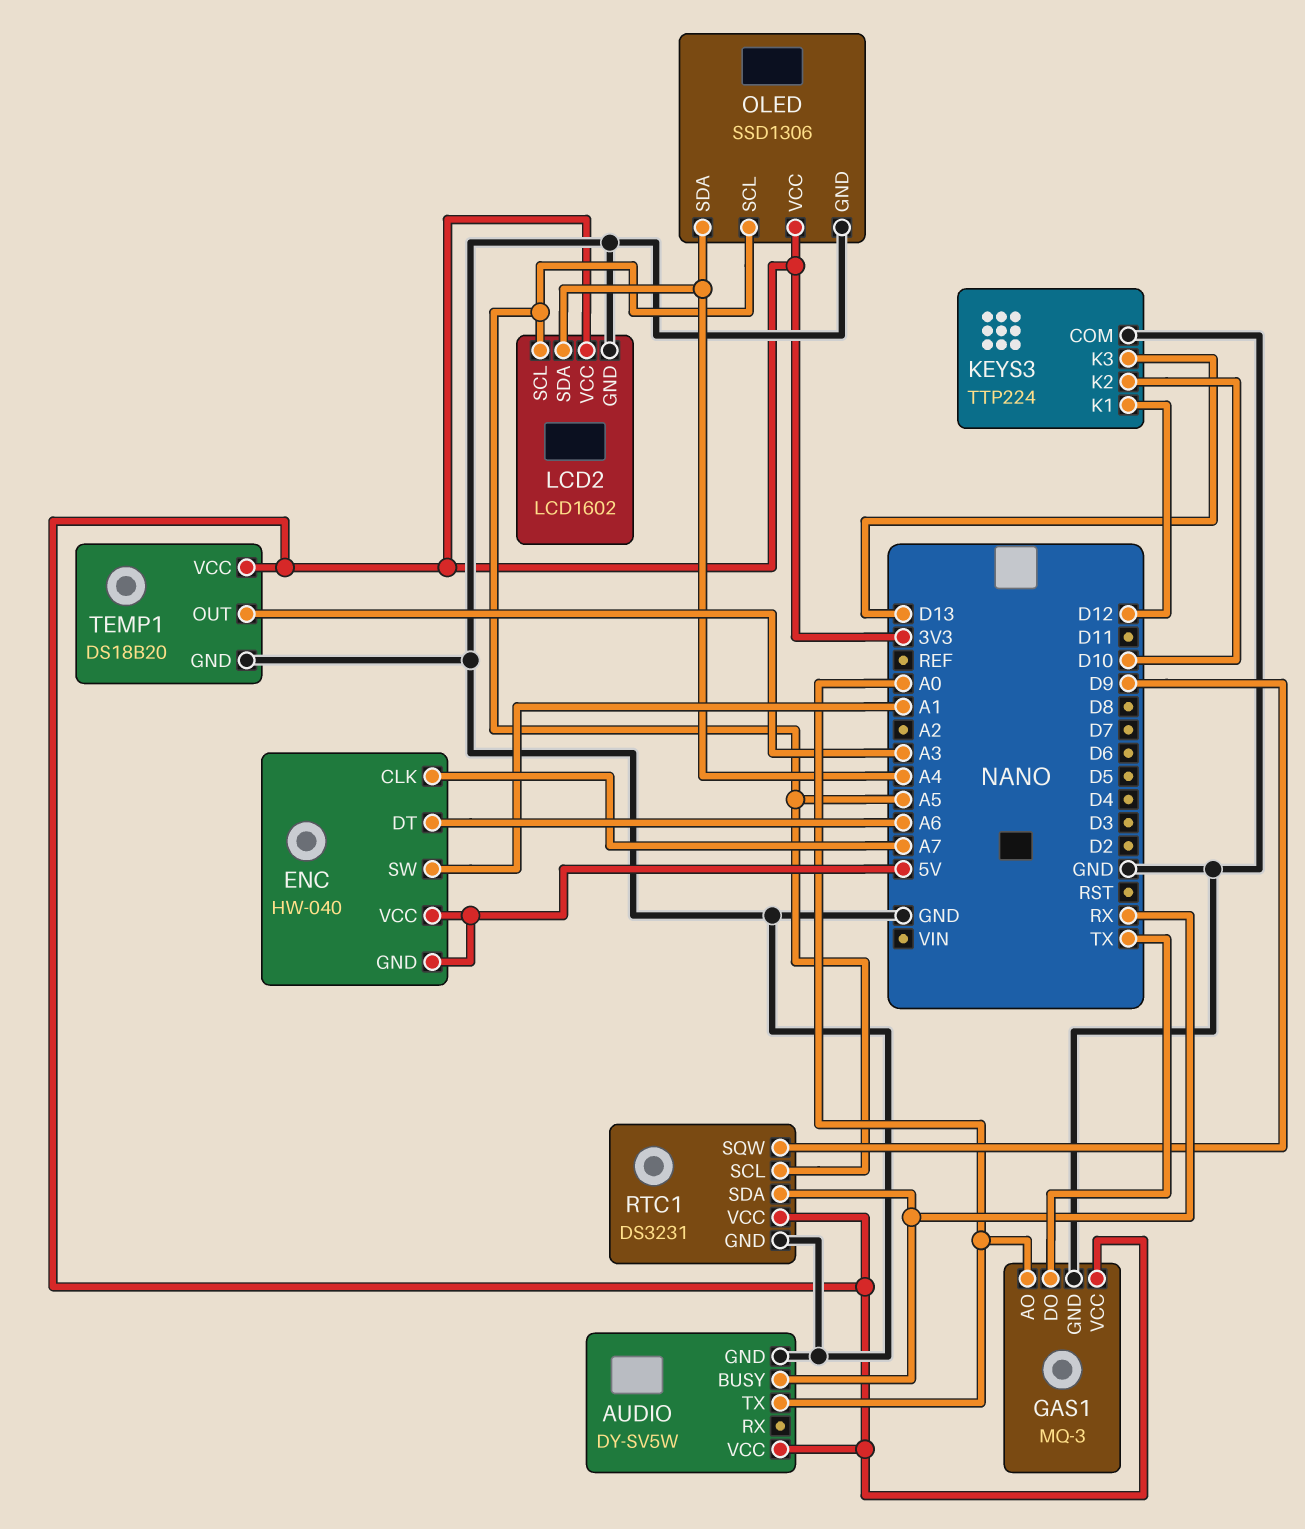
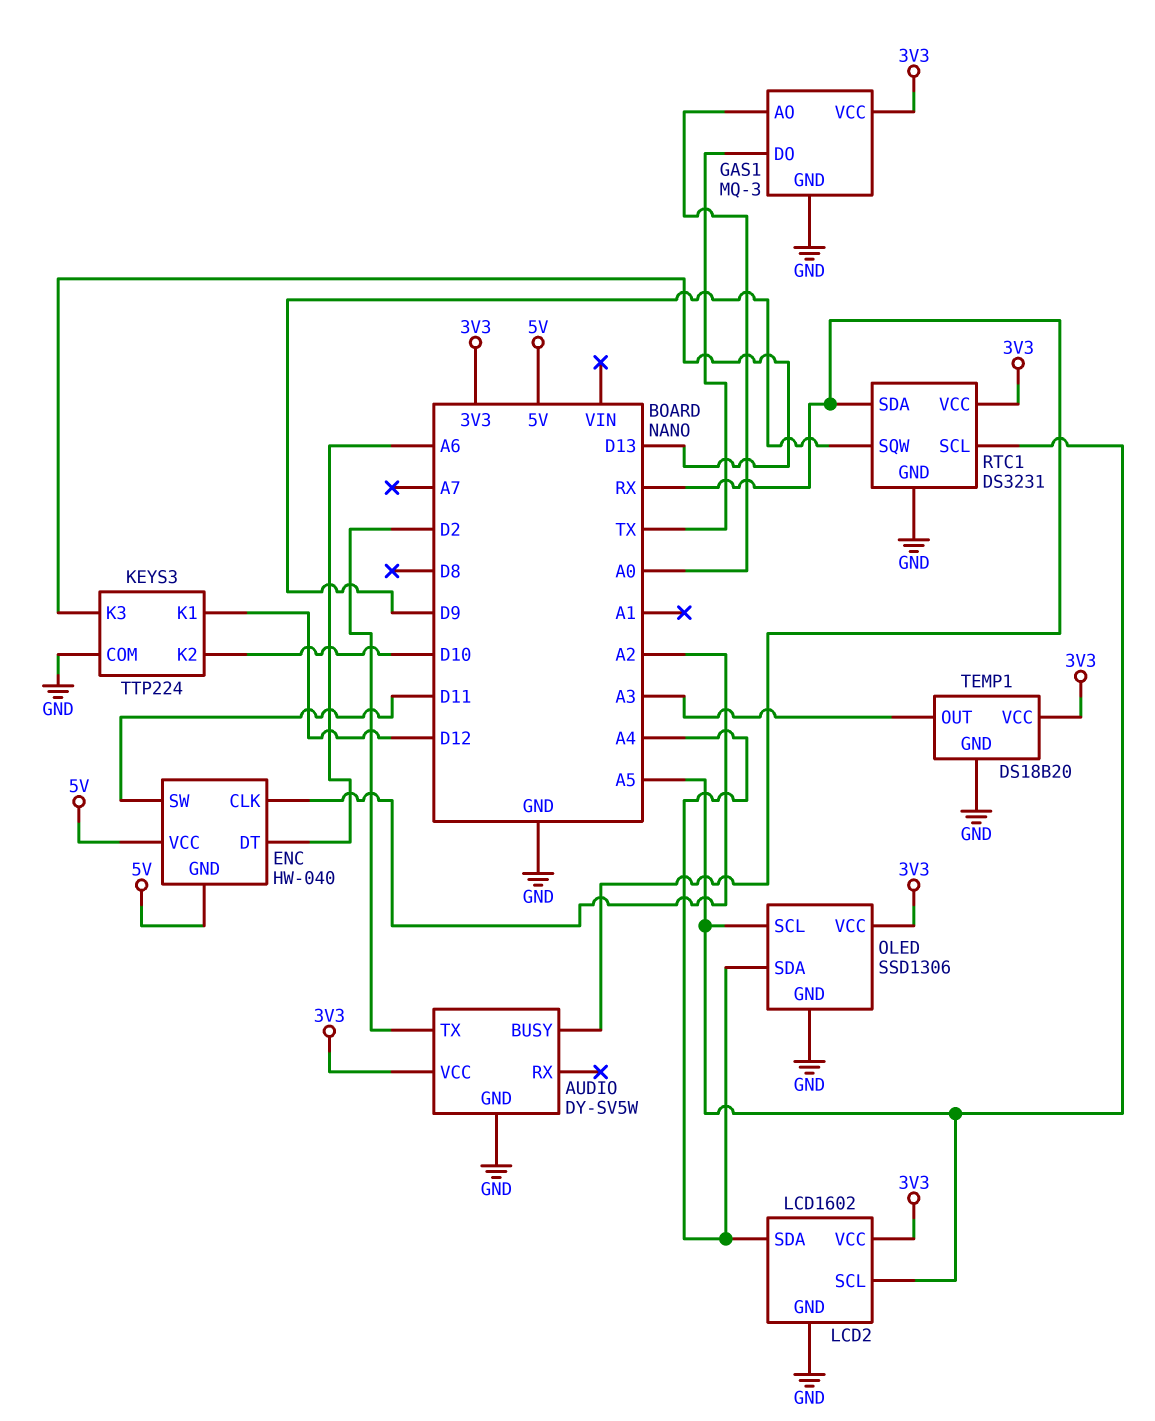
AUDIO pin TX: A0 -> D2
ENC pin CLK: A7 -> A2
ENC pin SW: A1 -> D11

